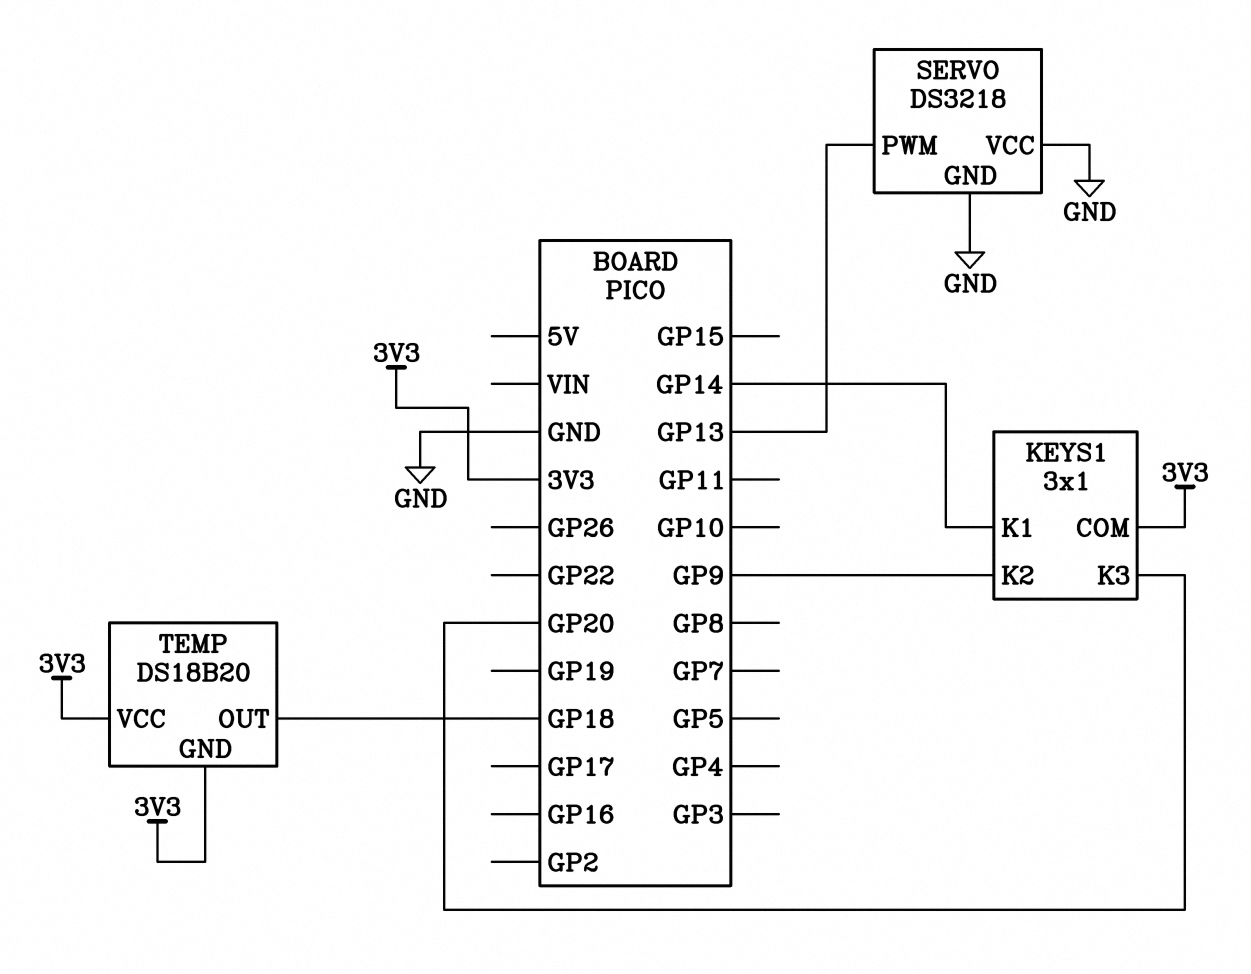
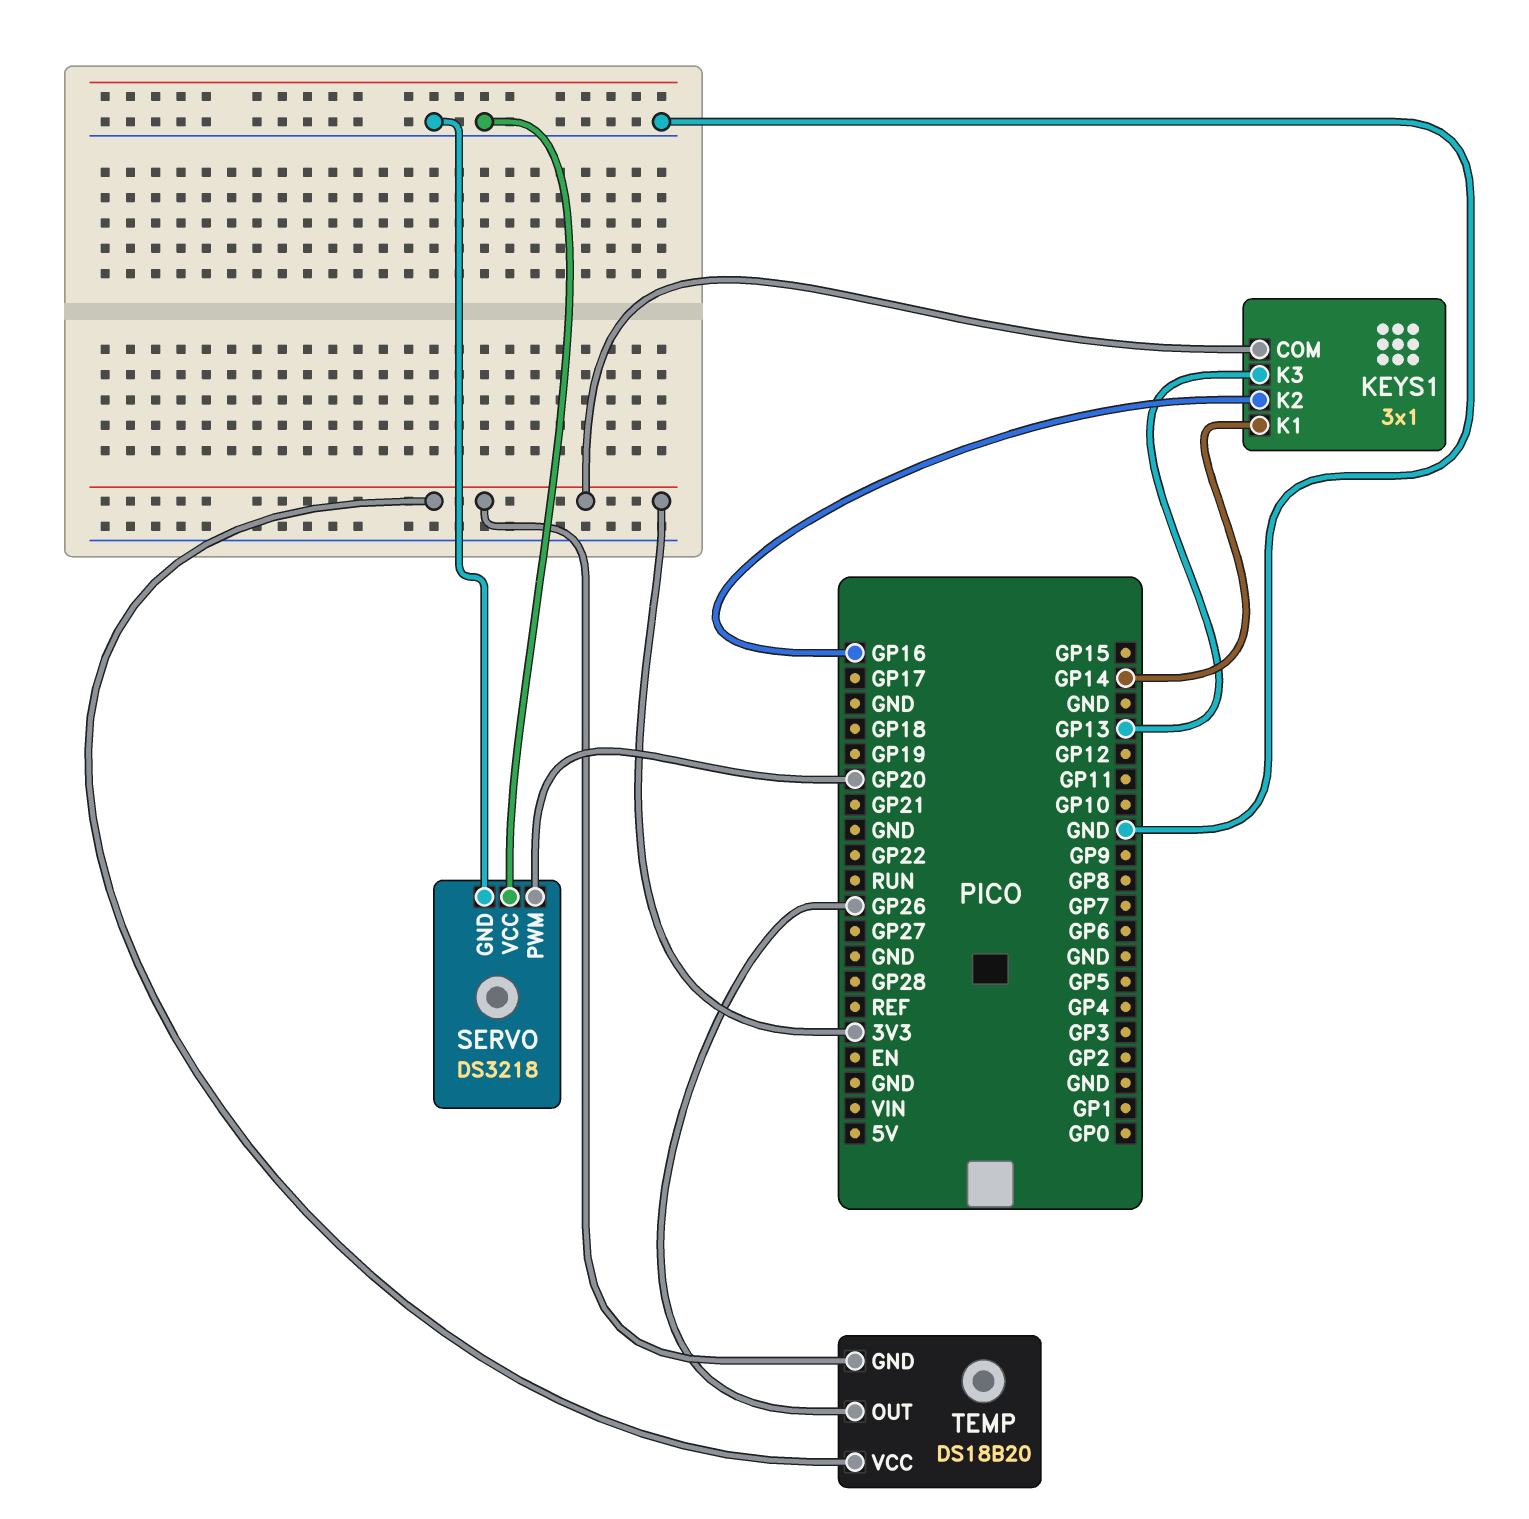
KEYS1 pin K2: GP9 -> GP16
KEYS1 pin K3: GP20 -> GP13
SERVO pin PWM: GP13 -> GP20
TEMP pin OUT: GP18 -> GP26

